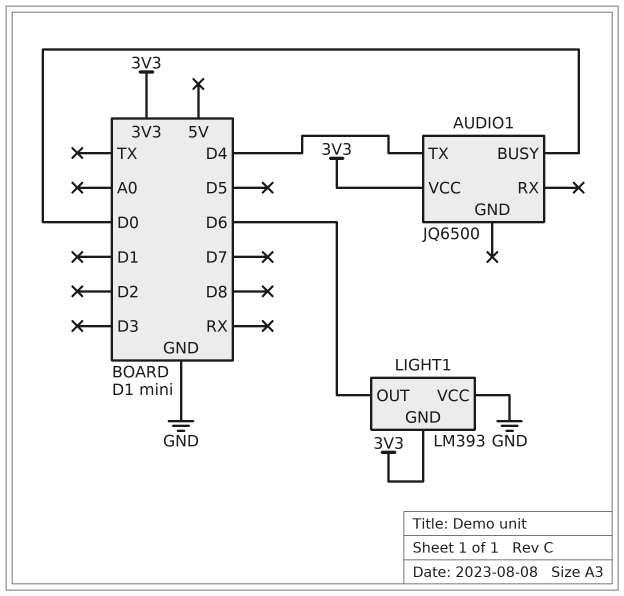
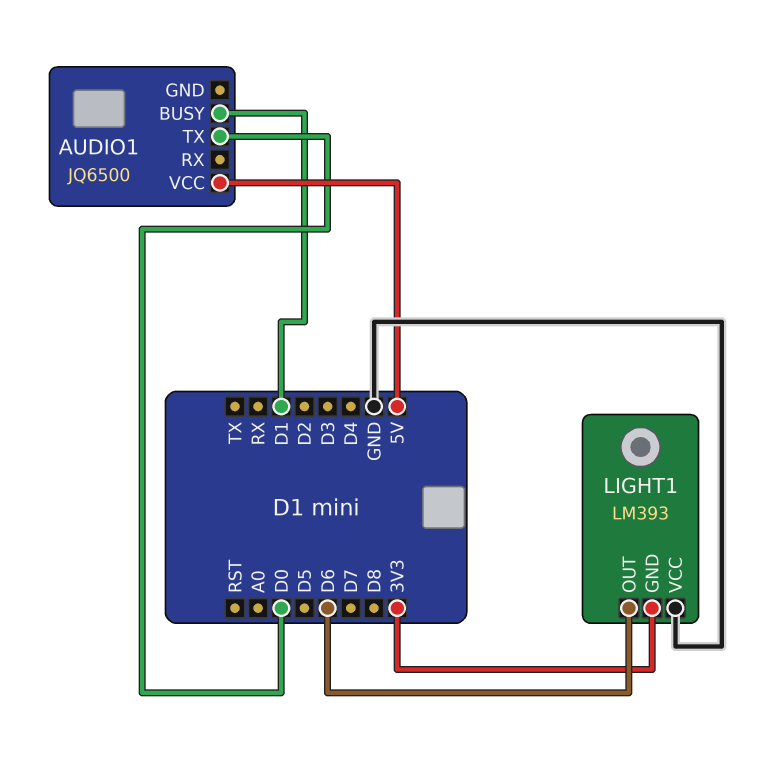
AUDIO1 pin BUSY: D0 -> D1
AUDIO1 pin TX: D4 -> D0
AUDIO1 pin VCC: 3V3 -> 5V

